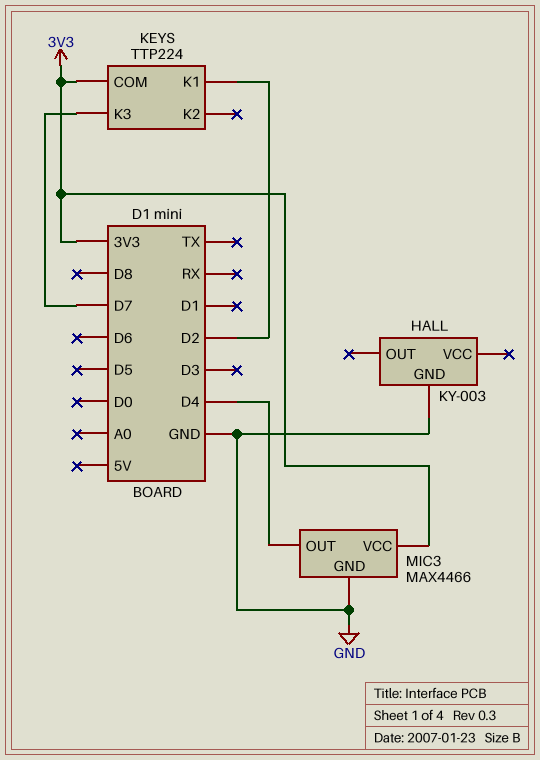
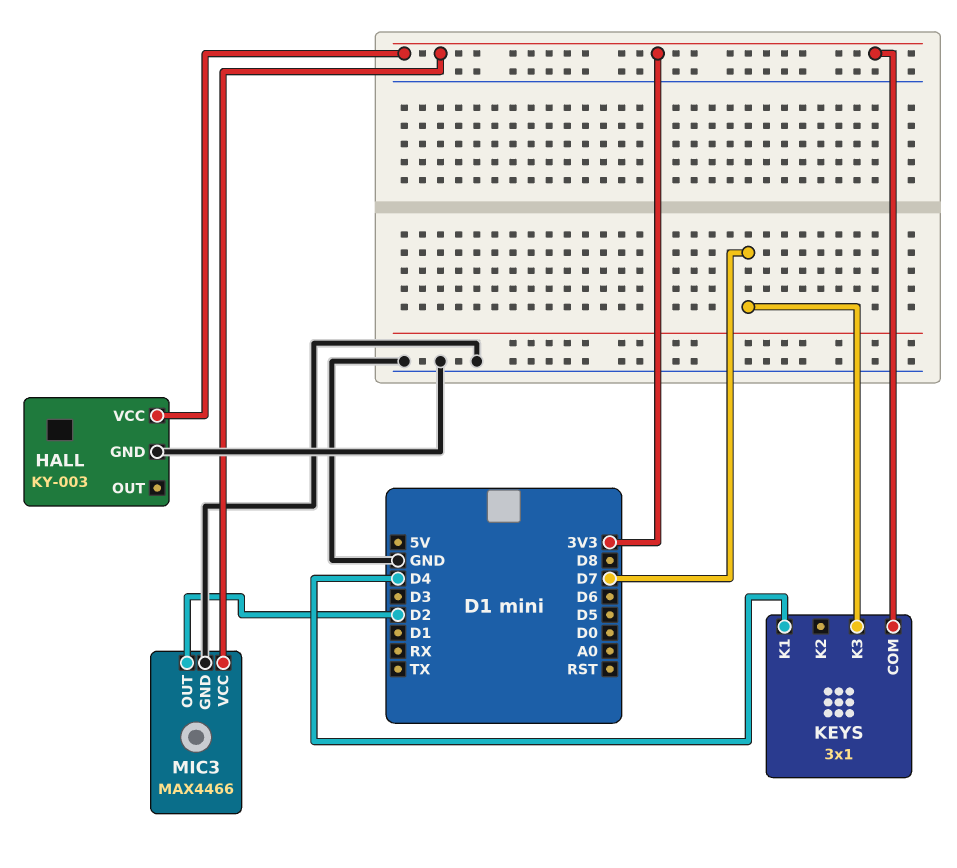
HALL pin VCC: none -> 3V3
KEYS: TTP224 -> 3x1
KEYS pin K1: D2 -> D4
MIC3 pin OUT: D4 -> D2

